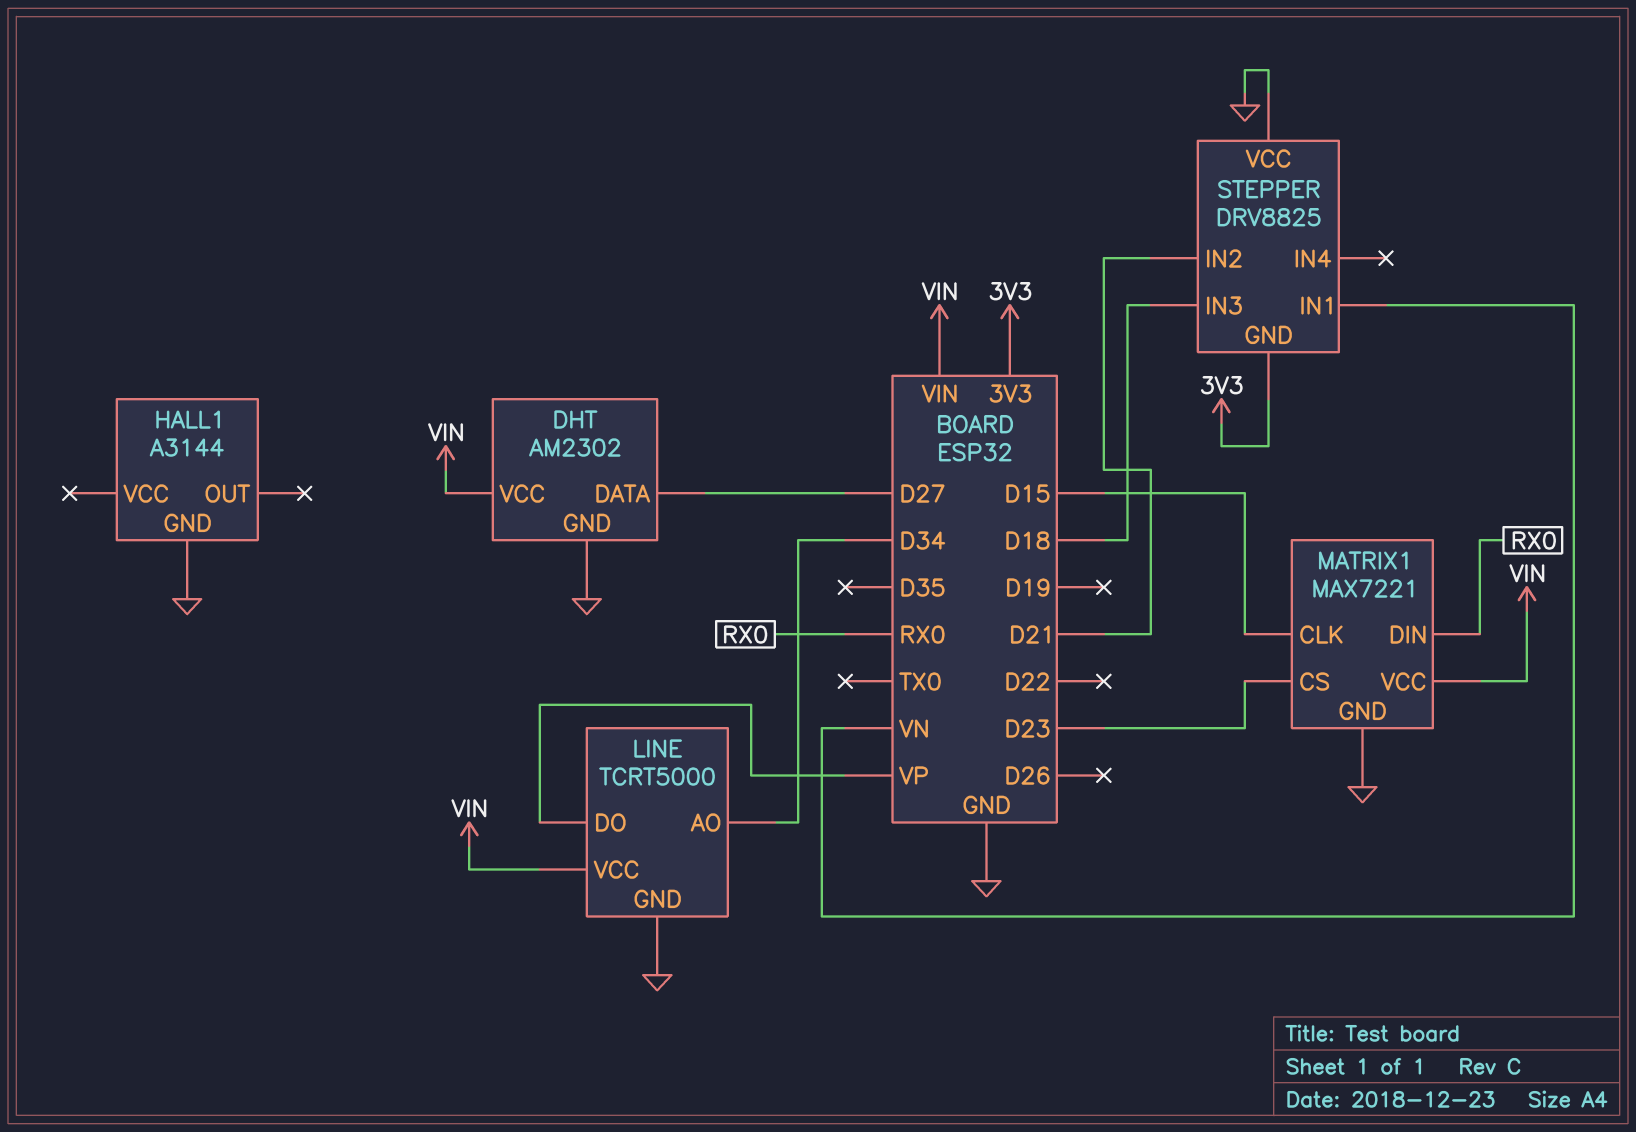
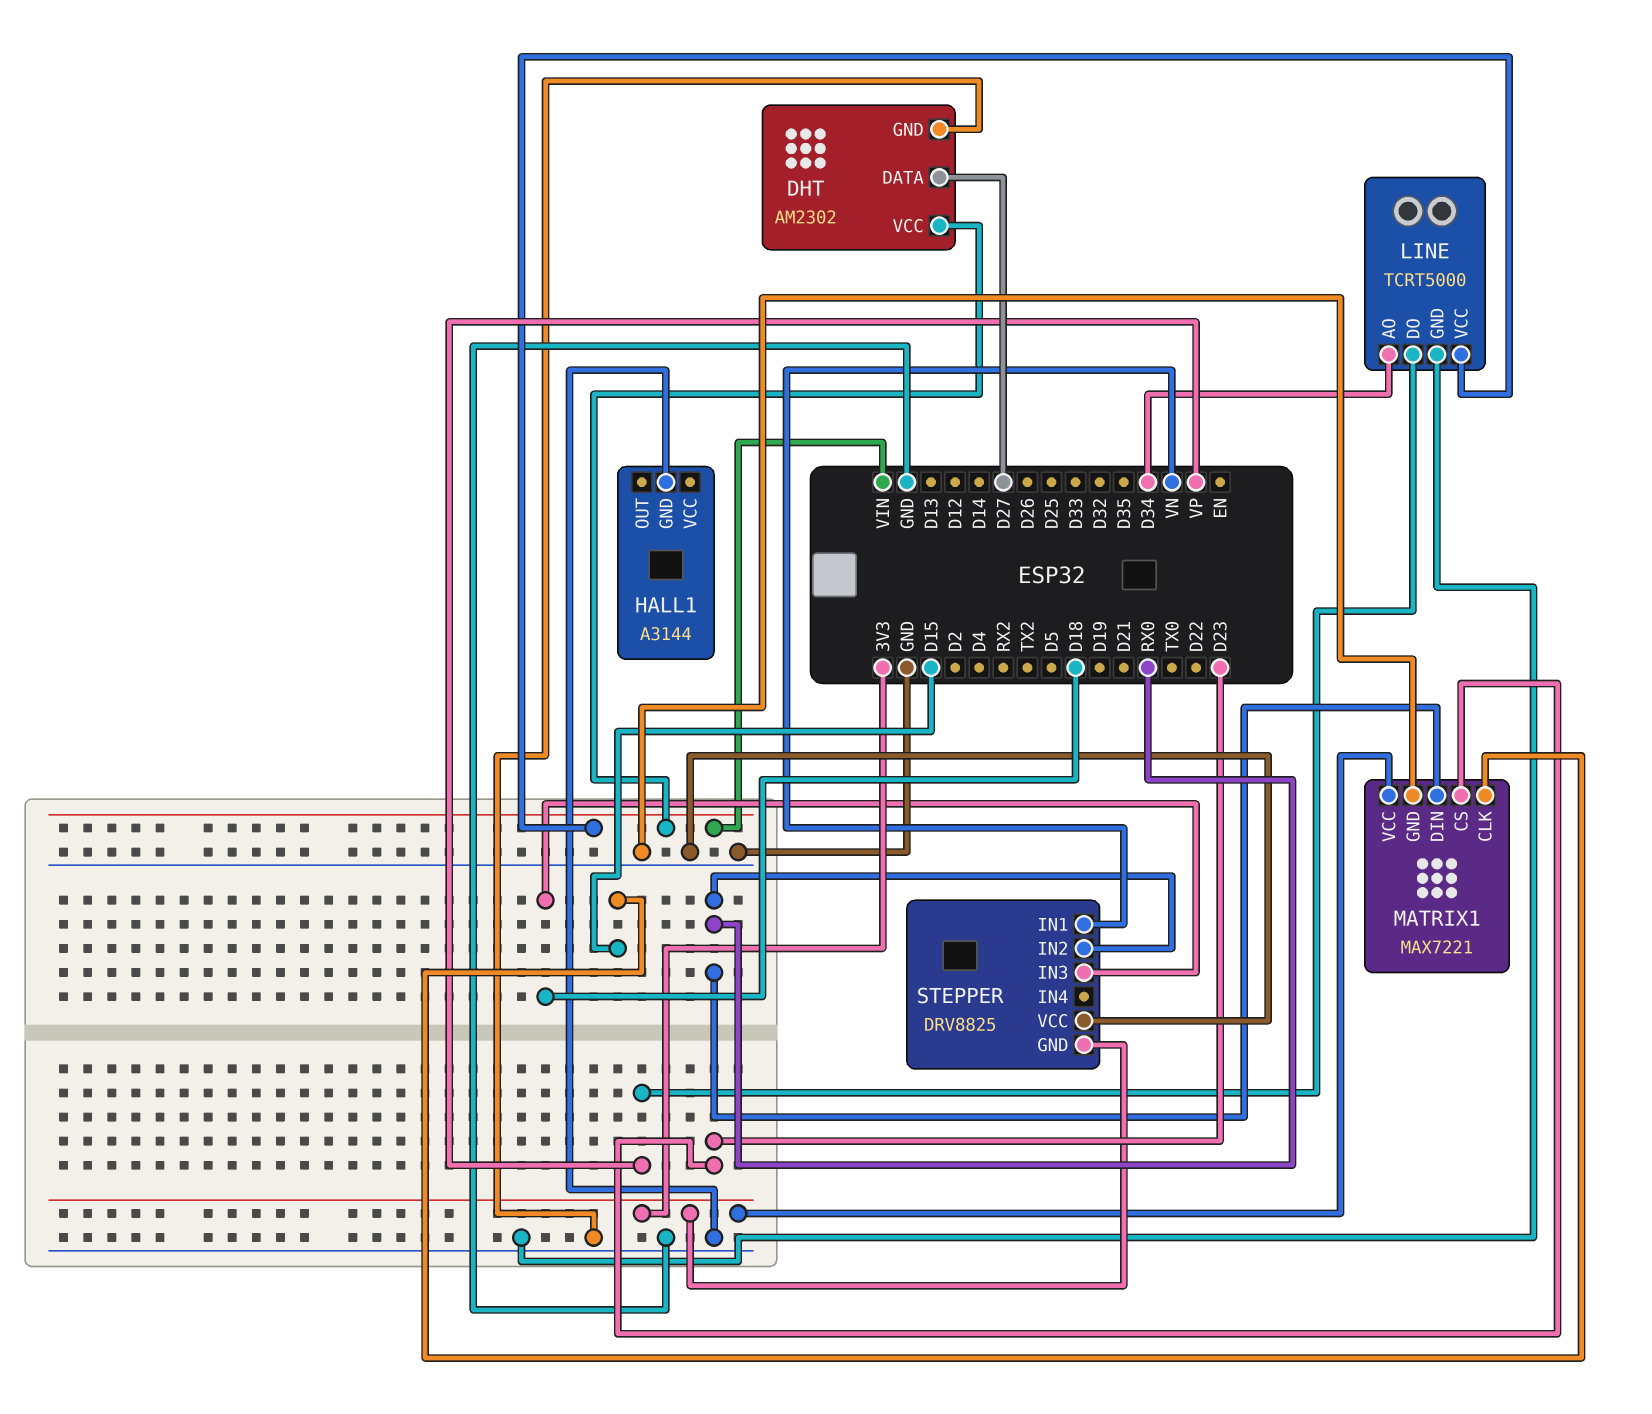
MATRIX1 pin VCC: VIN -> 3V3
STEPPER pin IN2: D21 -> RX0

